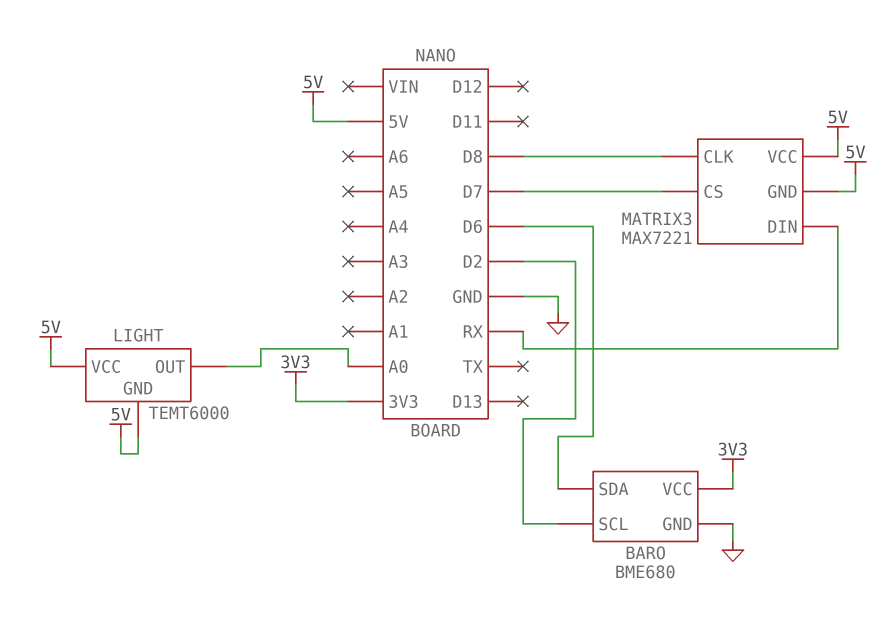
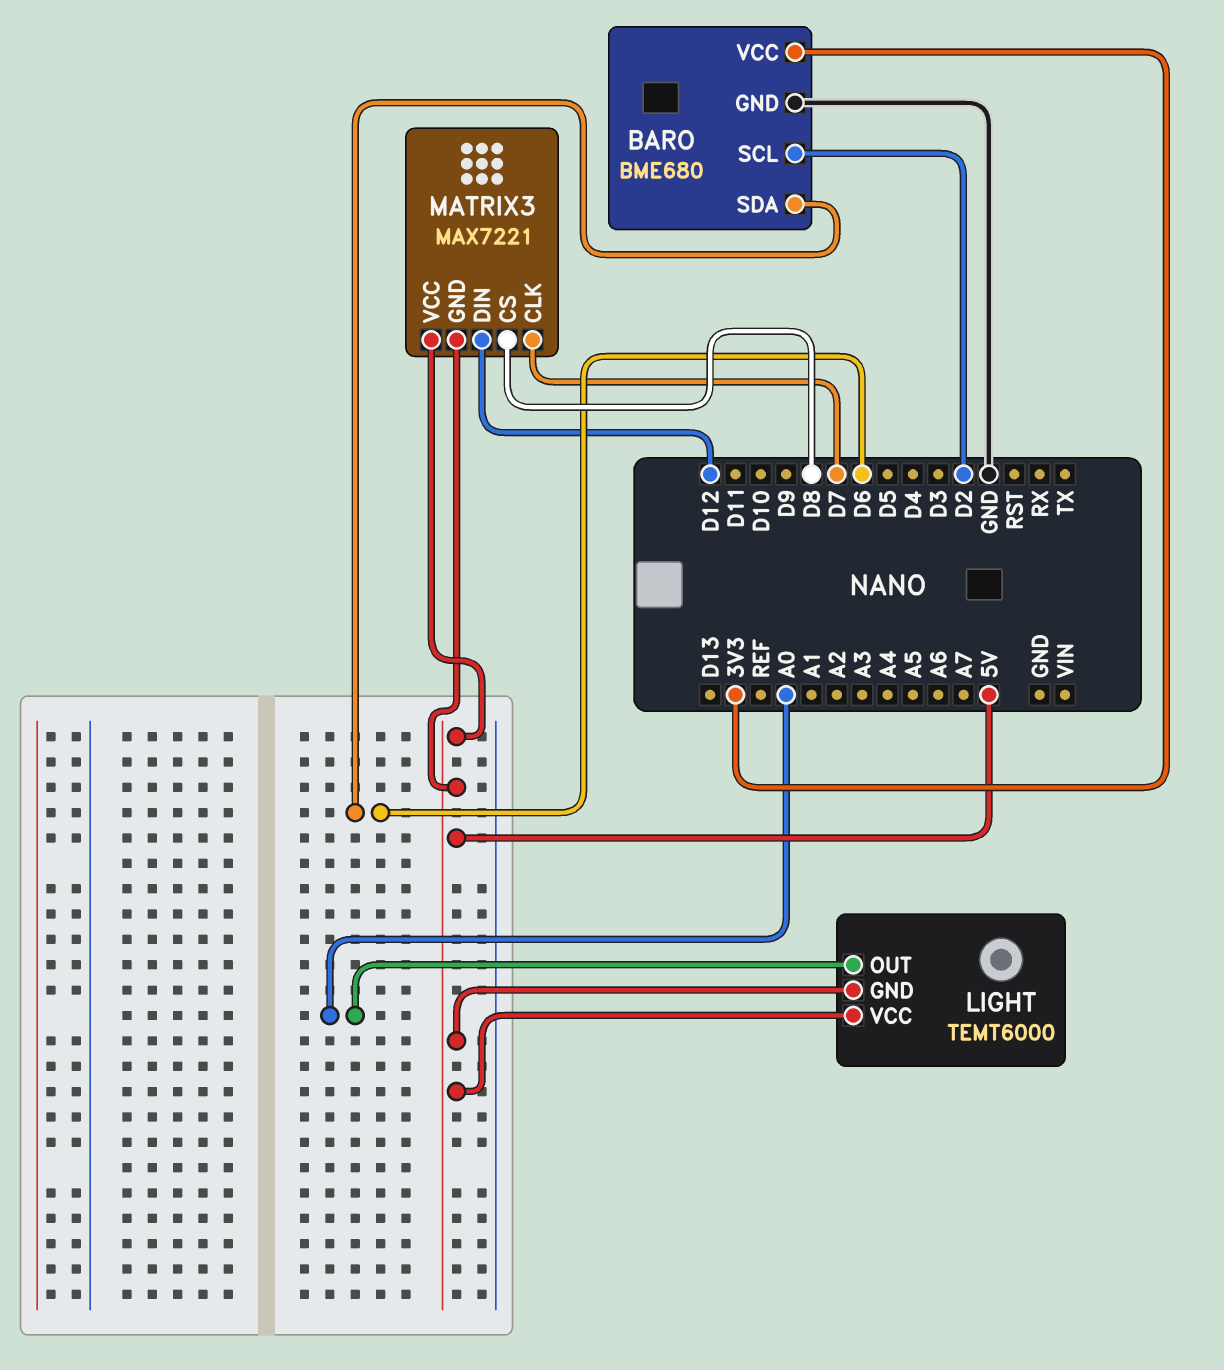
MATRIX3 pin CLK: D8 -> D7
MATRIX3 pin CS: D7 -> D8
MATRIX3 pin DIN: RX -> D12

